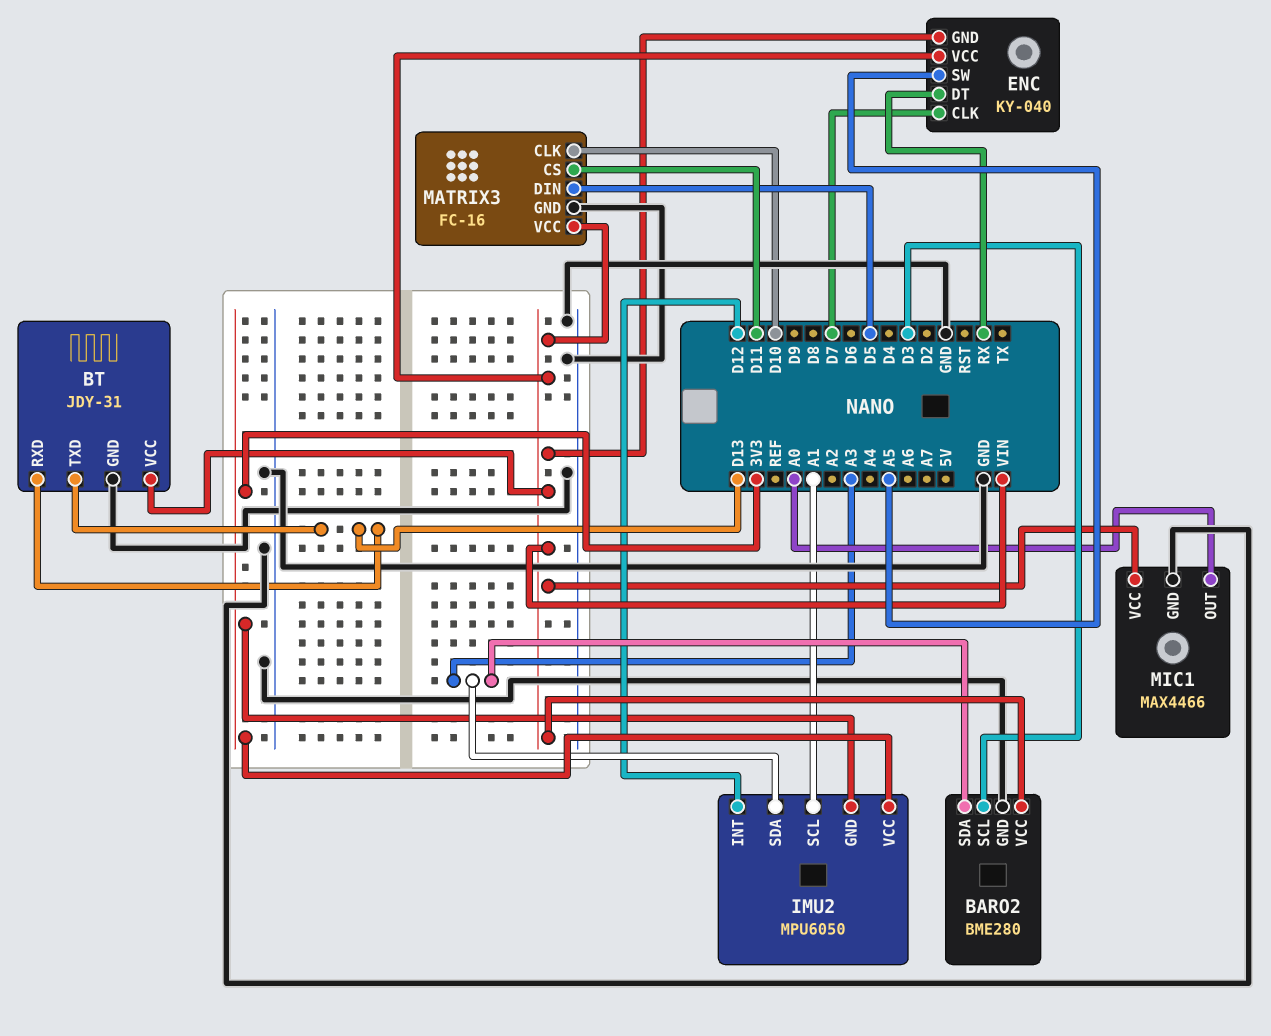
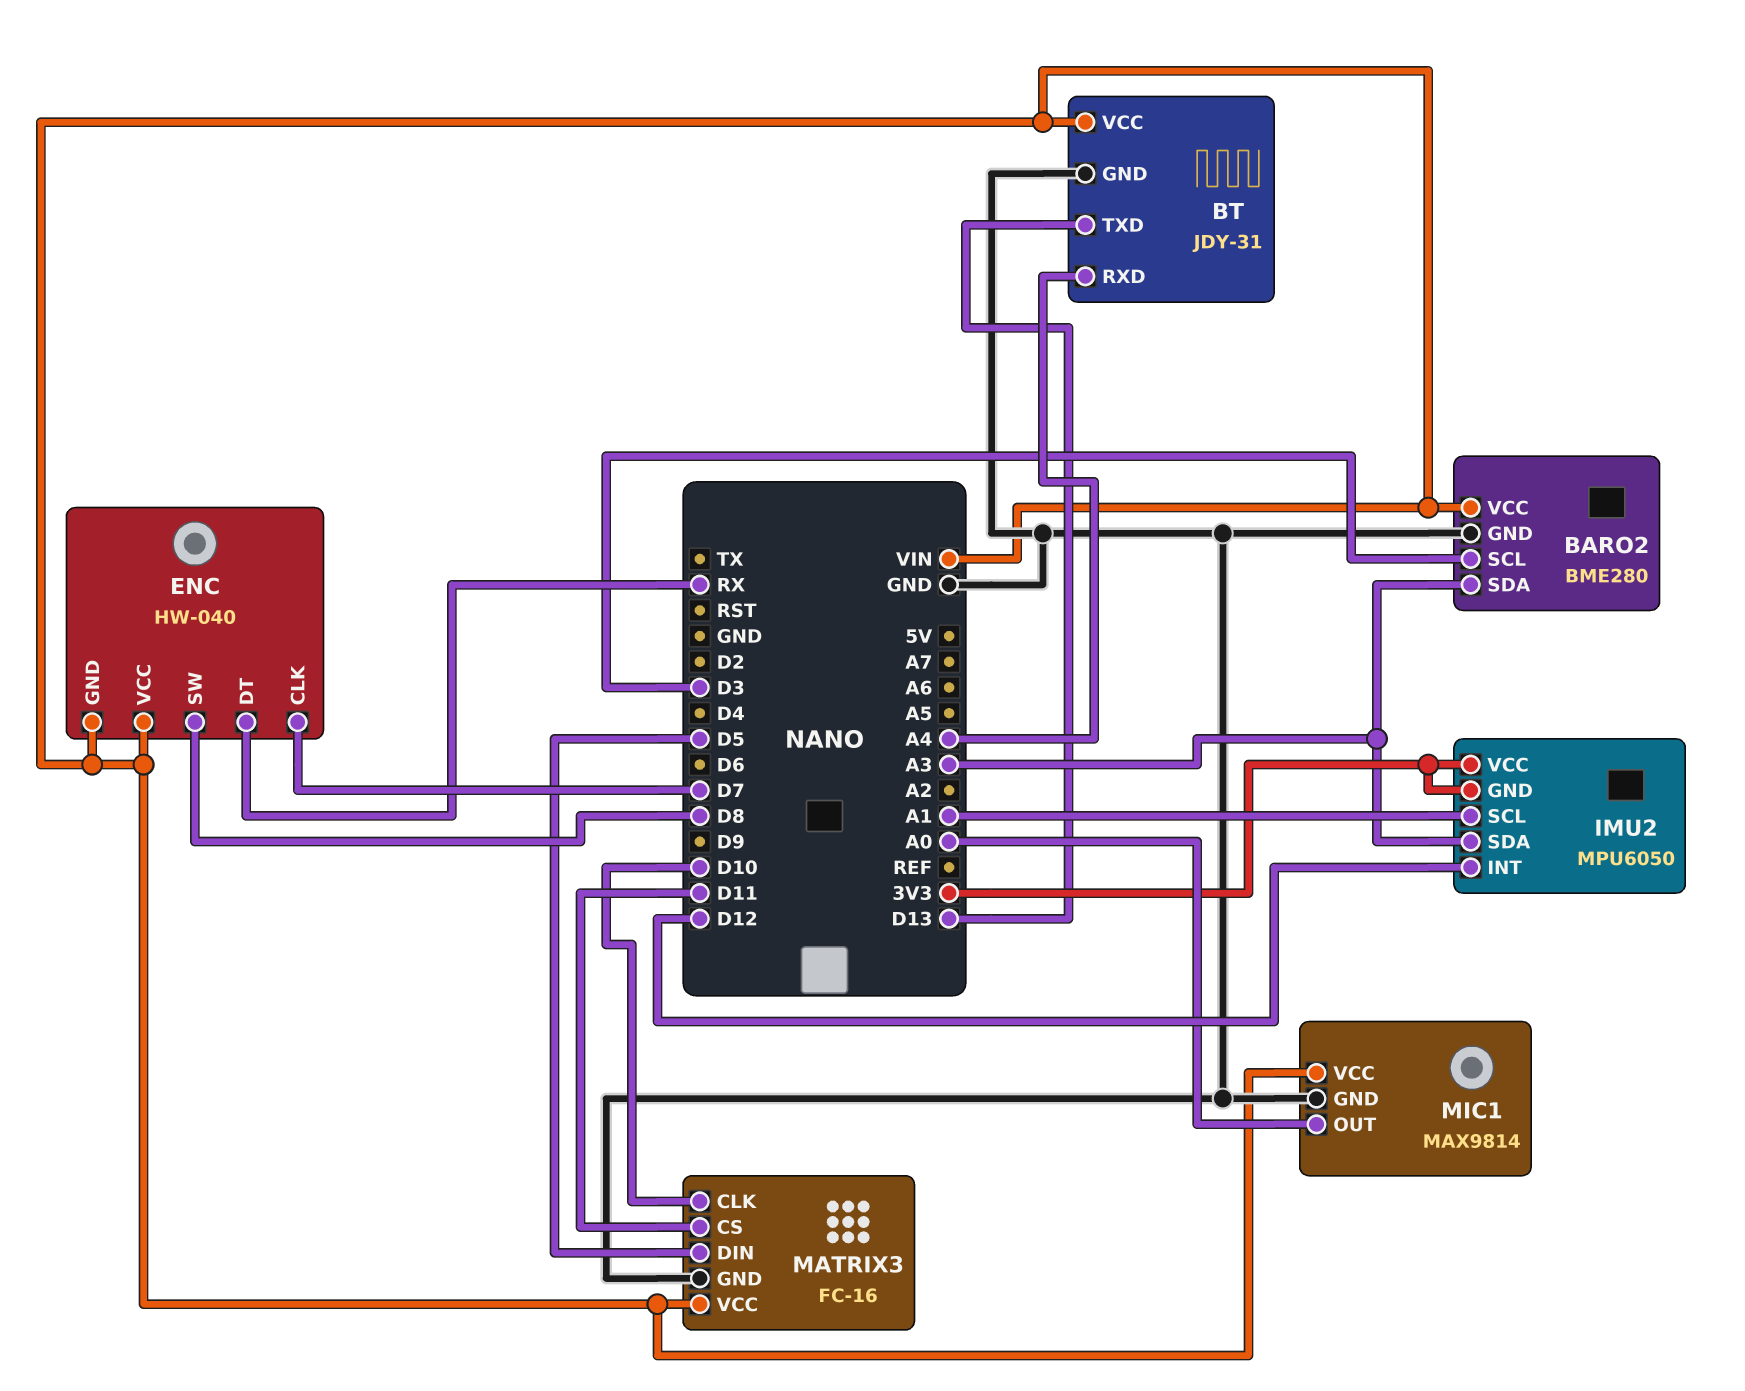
BT pin RXD: D13 -> A4
ENC: KY-040 -> HW-040
ENC pin SW: A5 -> D8
MIC1: MAX4466 -> MAX9814

